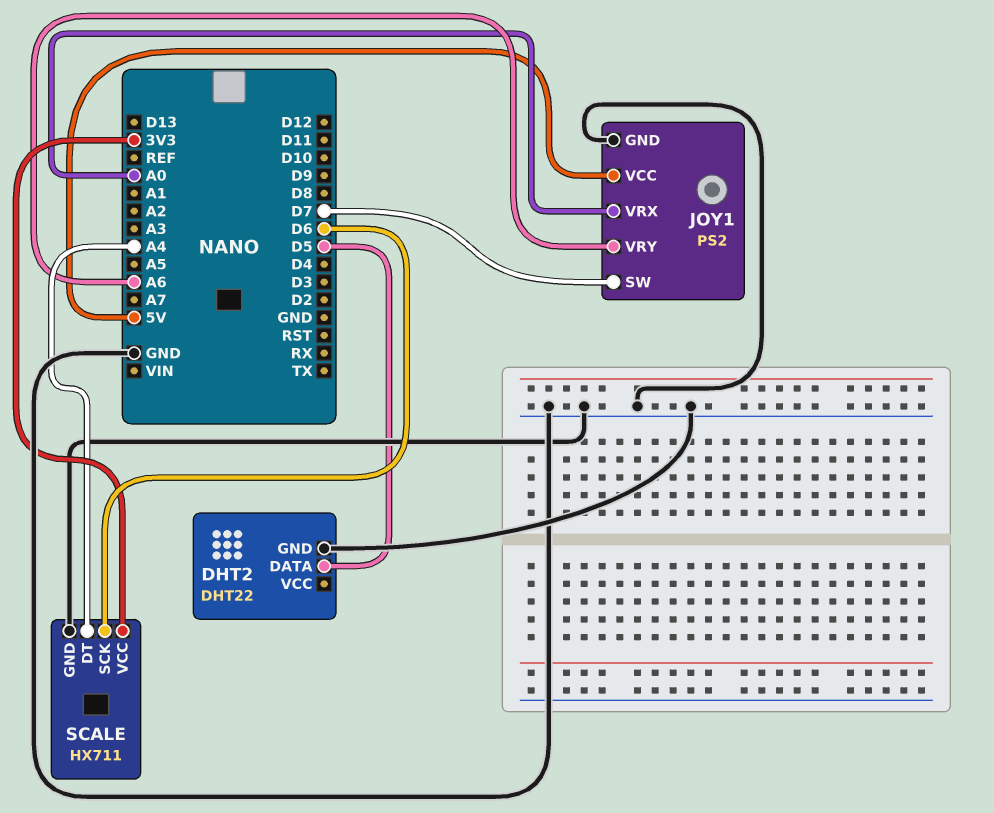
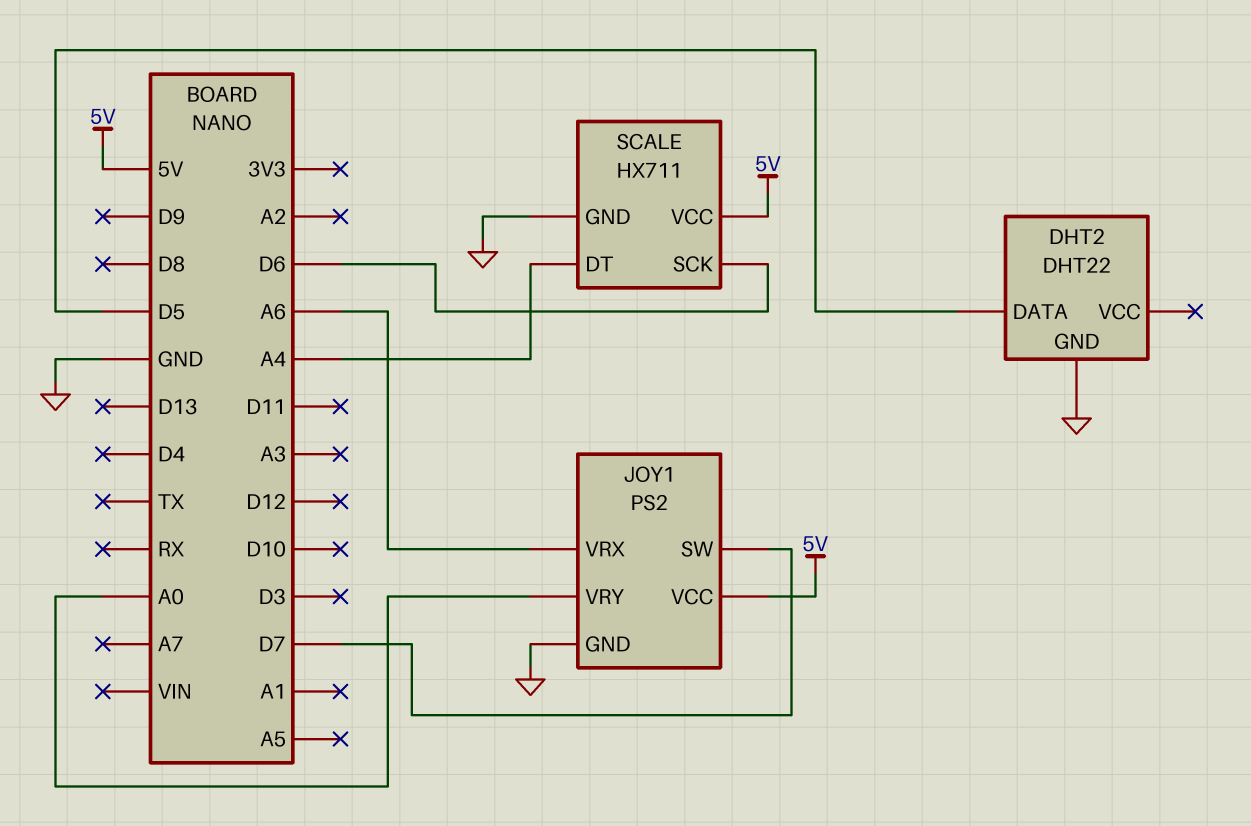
JOY1 pin VRX: A0 -> A6
JOY1 pin VRY: A6 -> A0
SCALE pin VCC: 3V3 -> 5V

